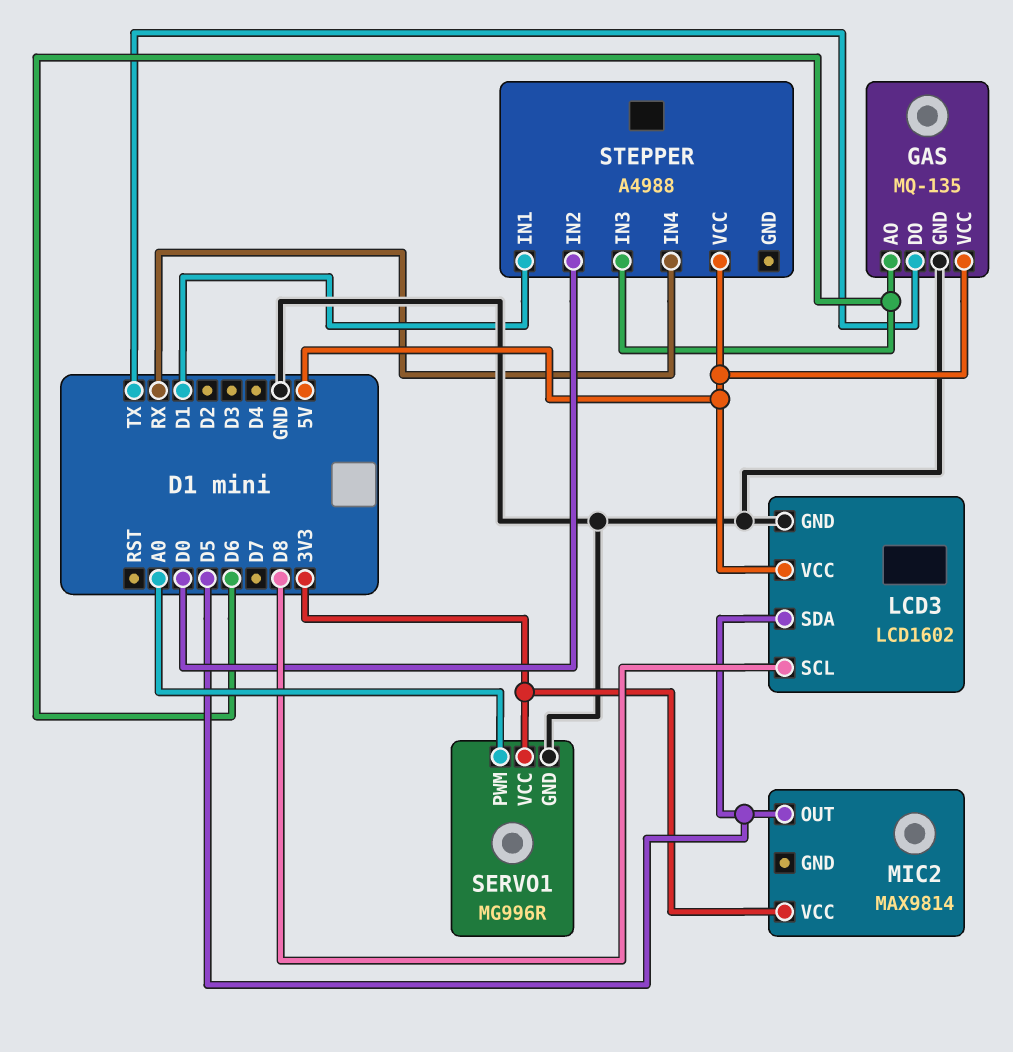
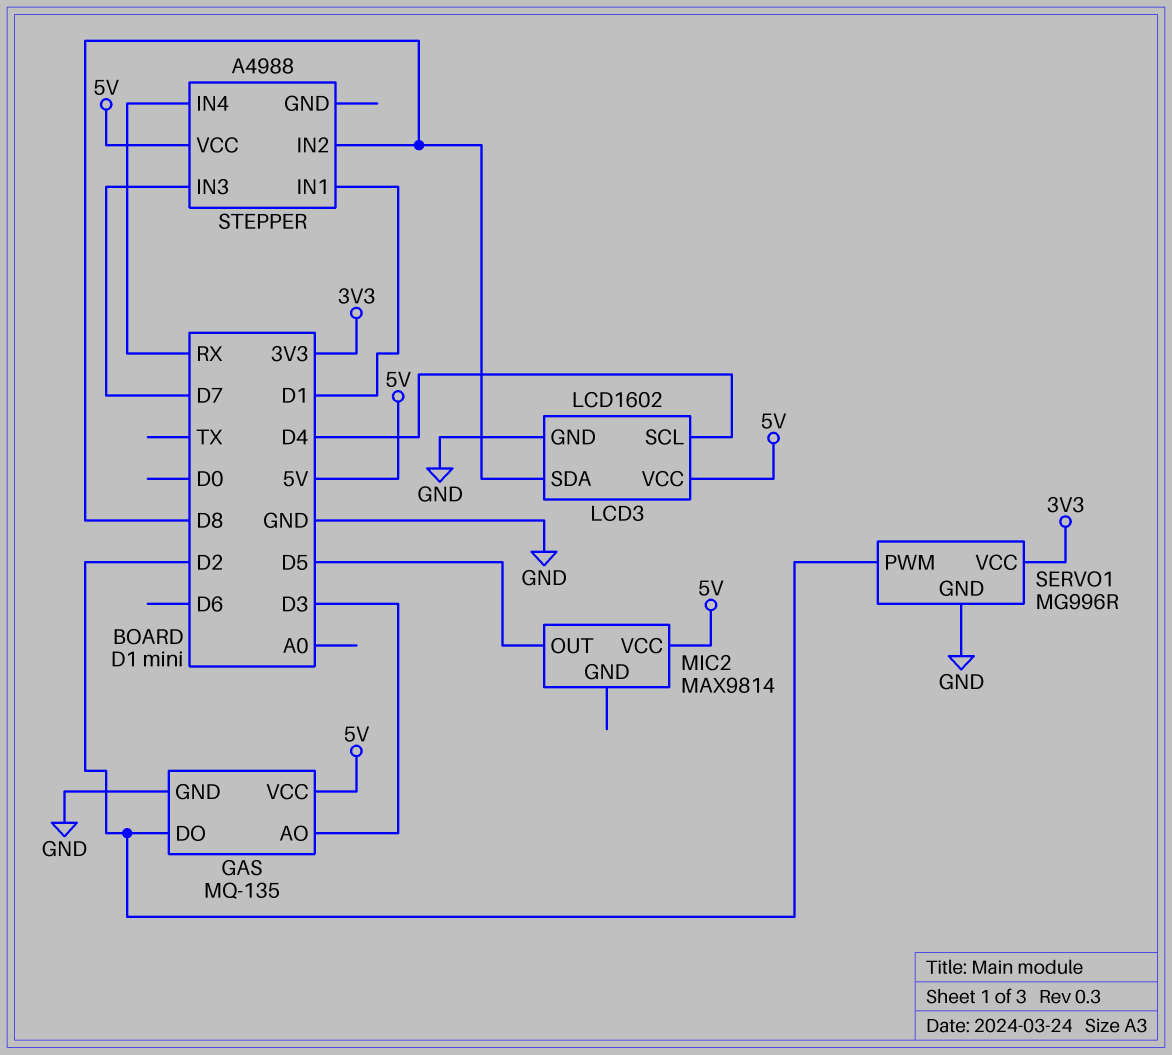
GAS pin AO: D6 -> D3
GAS pin DO: TX -> D2
LCD3 pin SCL: D8 -> D4
LCD3 pin SDA: D5 -> D8
MIC2 pin VCC: 3V3 -> 5V
SERVO1 pin PWM: A0 -> D2
STEPPER pin IN2: D0 -> D8
STEPPER pin IN3: D6 -> D7

